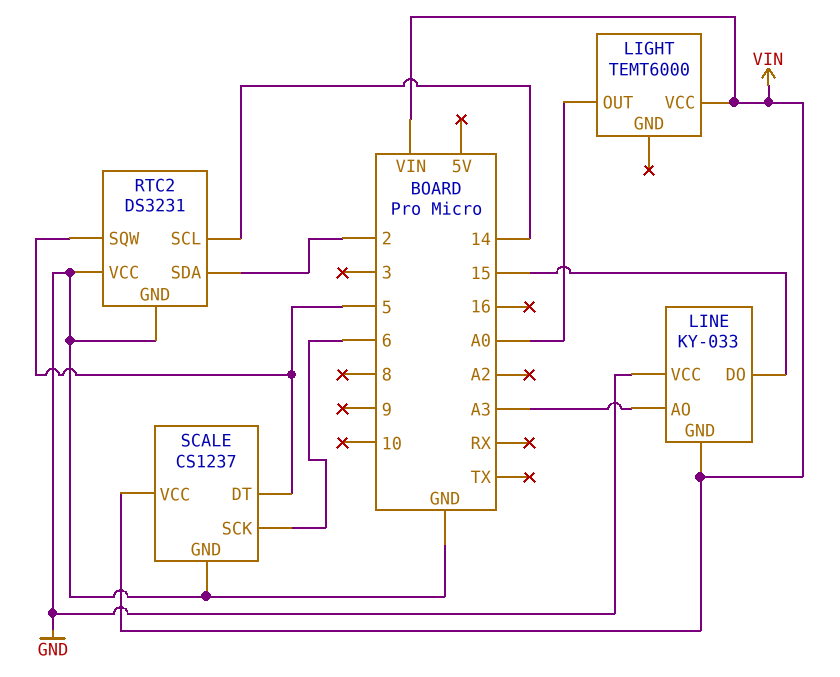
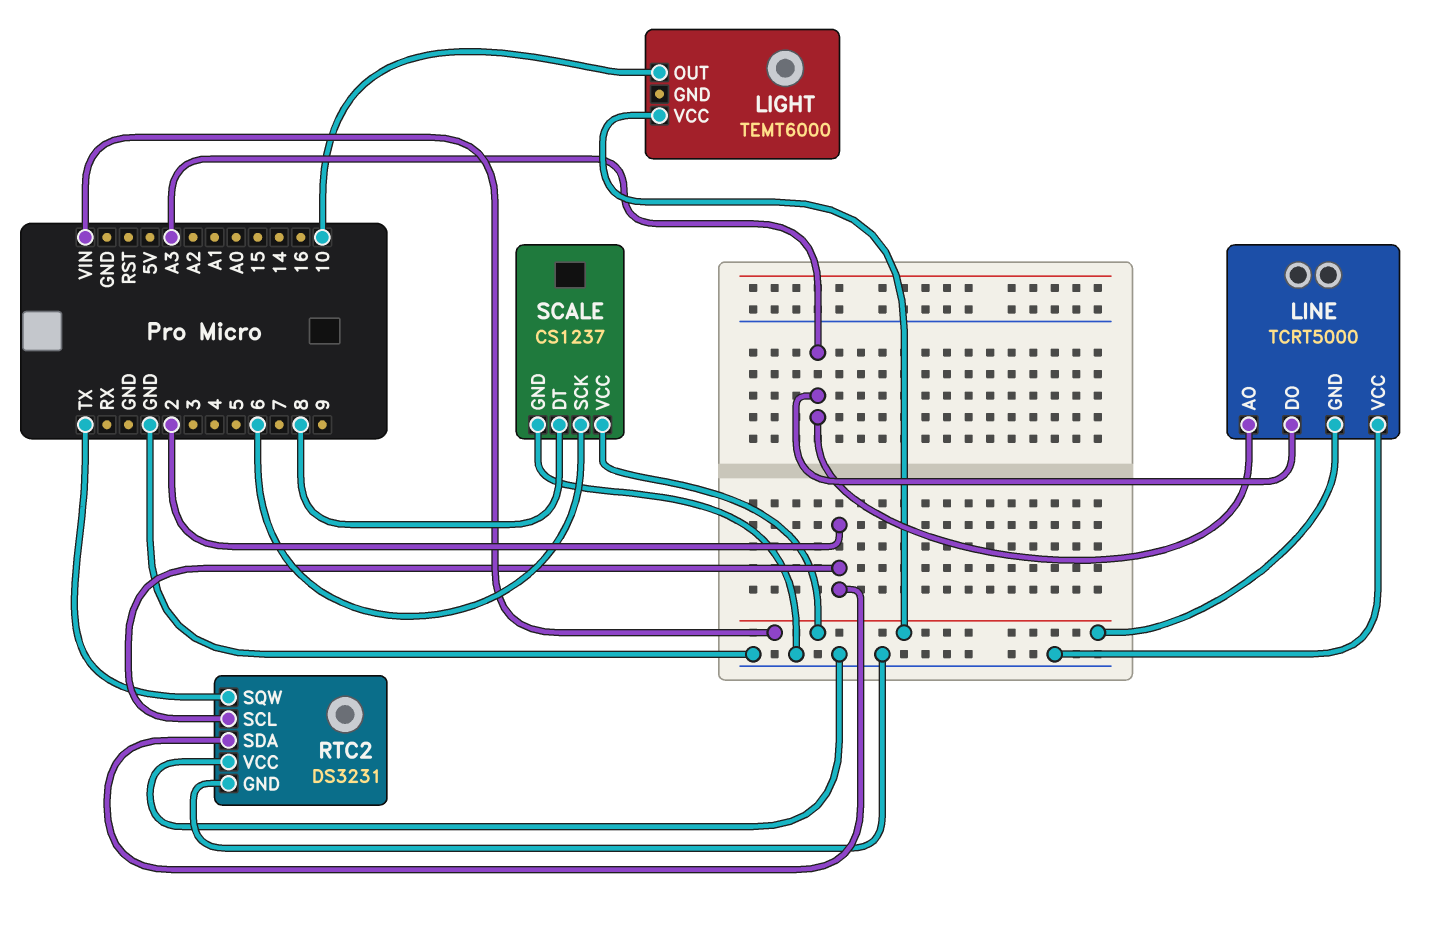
LIGHT pin OUT: A0 -> 10
LINE: KY-033 -> TCRT5000
LINE pin DO: 15 -> A3
RTC2 pin SCL: 14 -> 2
RTC2 pin SQW: 5 -> TX
SCALE pin DT: 5 -> 8

